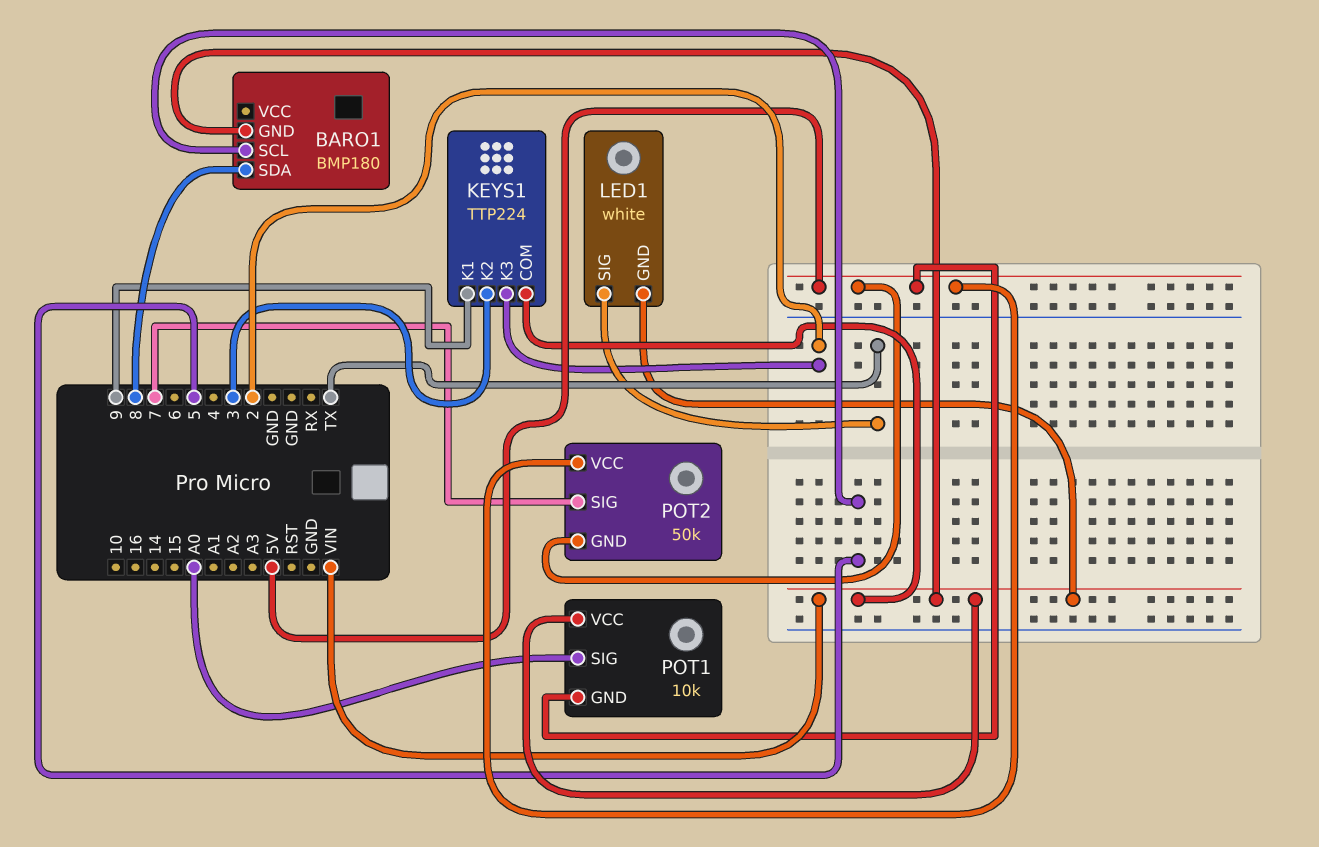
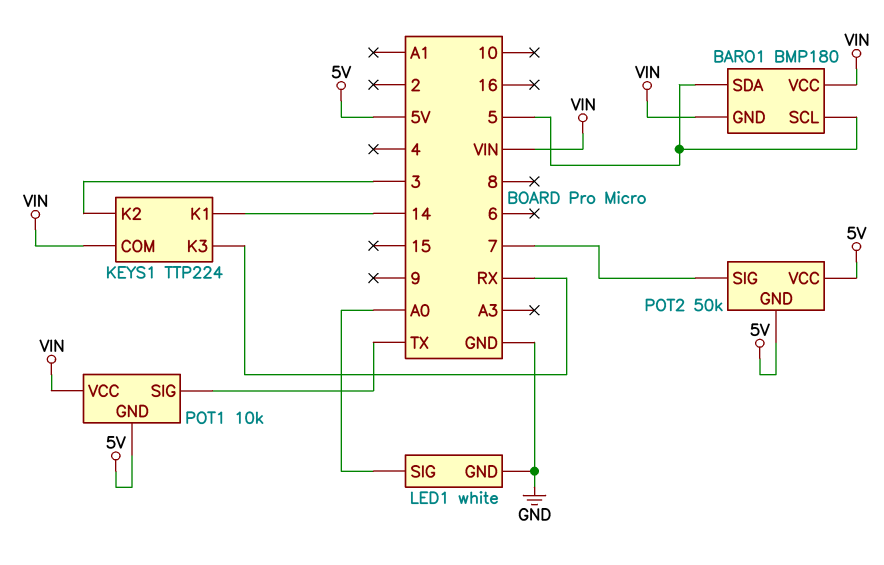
BARO1 pin SDA: 8 -> 5
BARO1 pin VCC: none -> VIN
KEYS1 pin K1: 9 -> 14
KEYS1 pin K3: 2 -> RX
LED1 pin GND: VIN -> GND
LED1 pin SIG: TX -> A0
POT1 pin SIG: A0 -> TX

